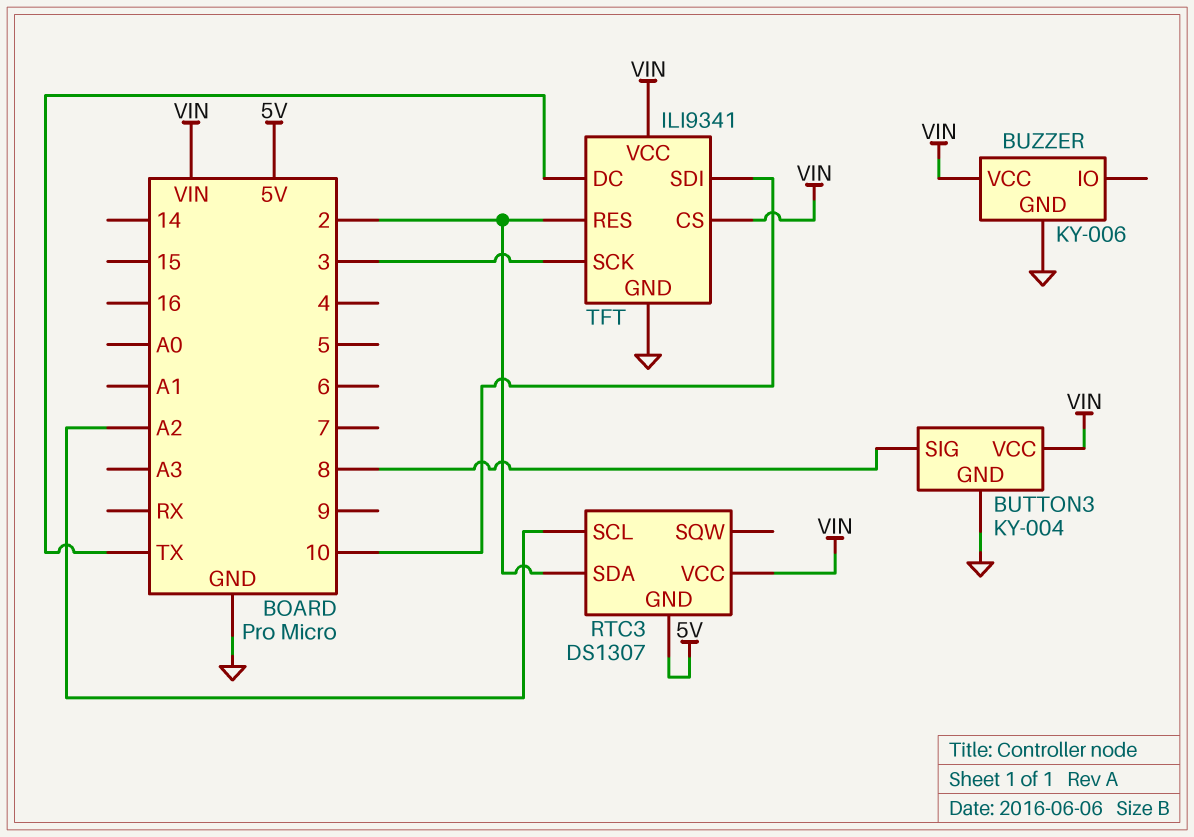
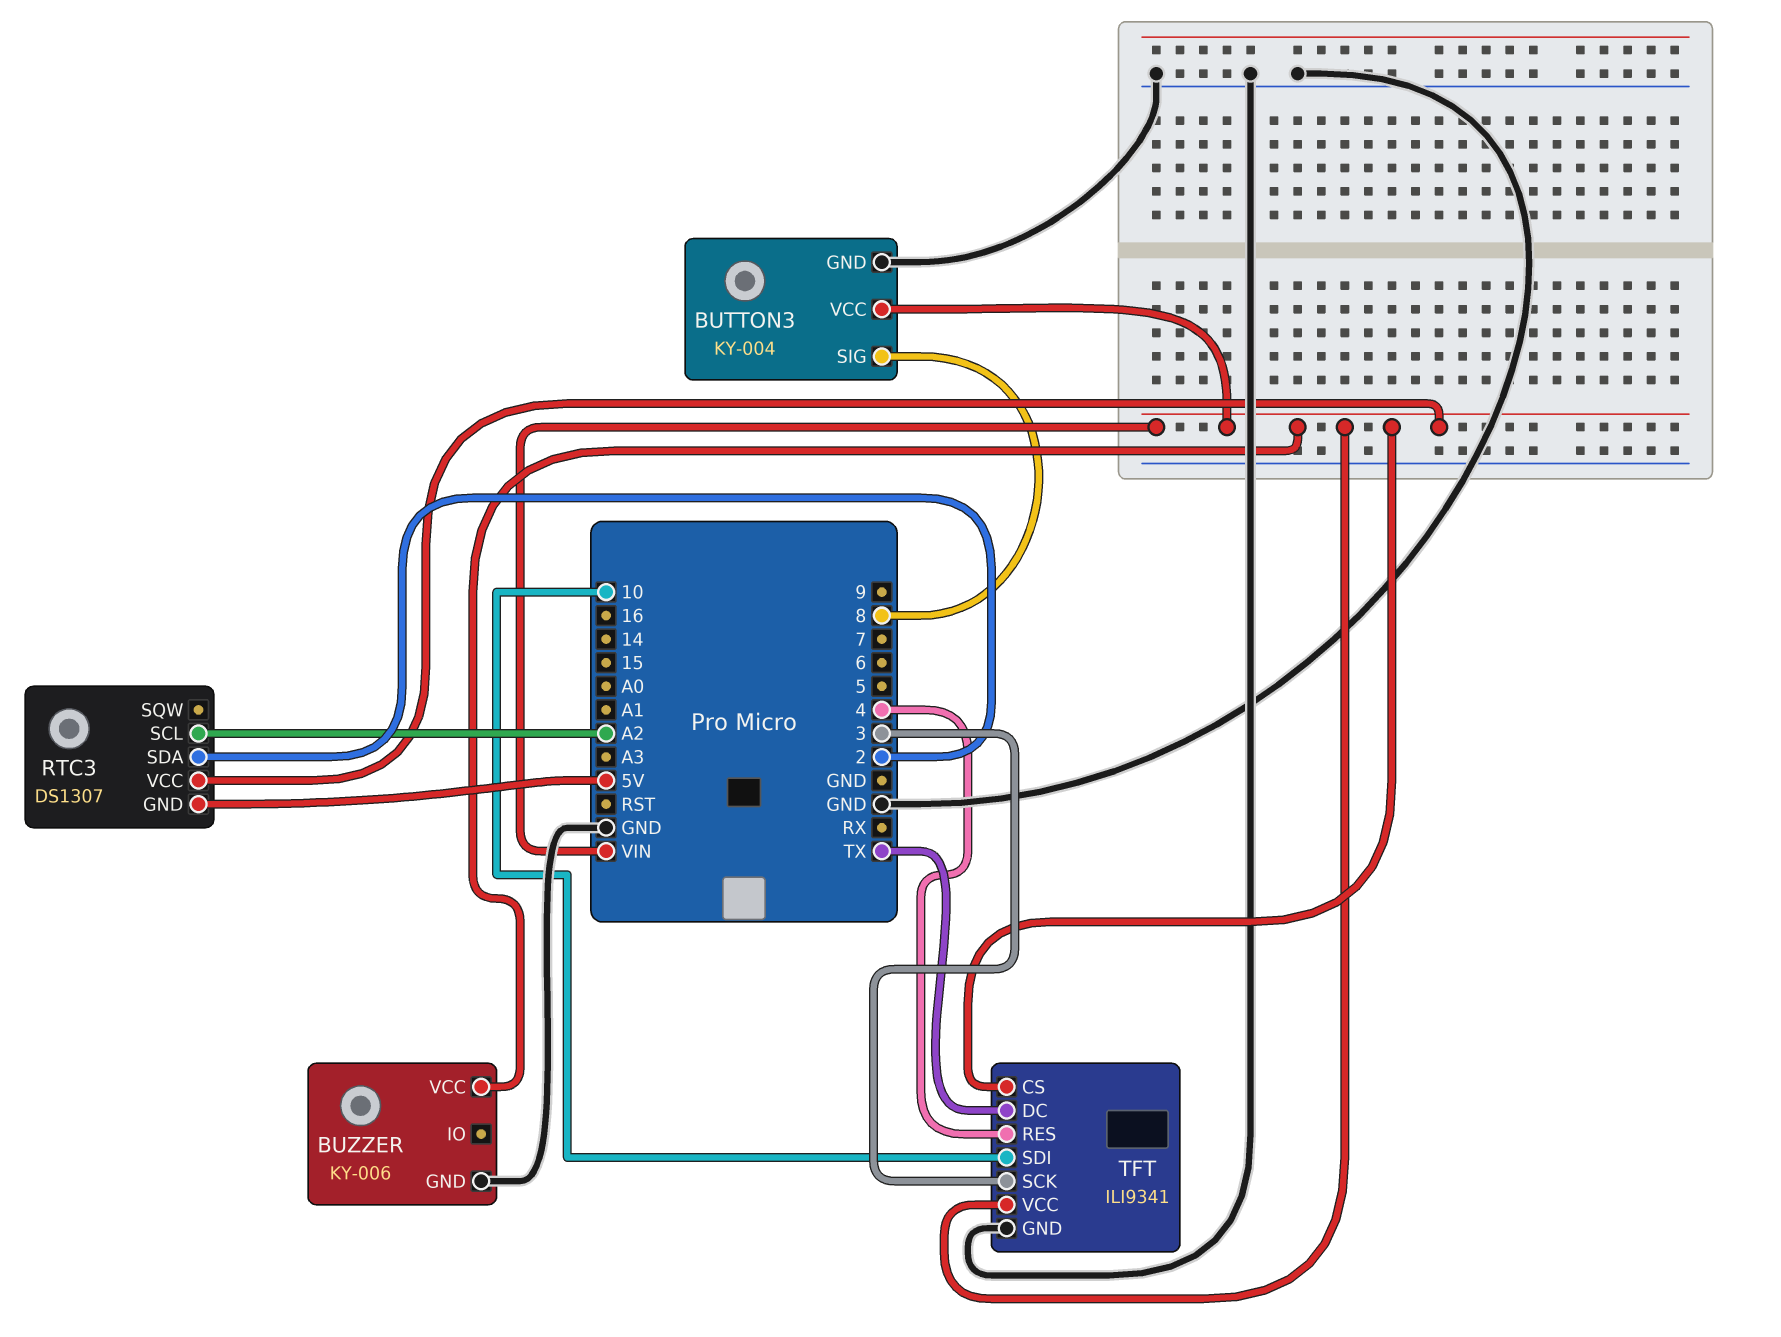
TFT pin RES: 2 -> 4

